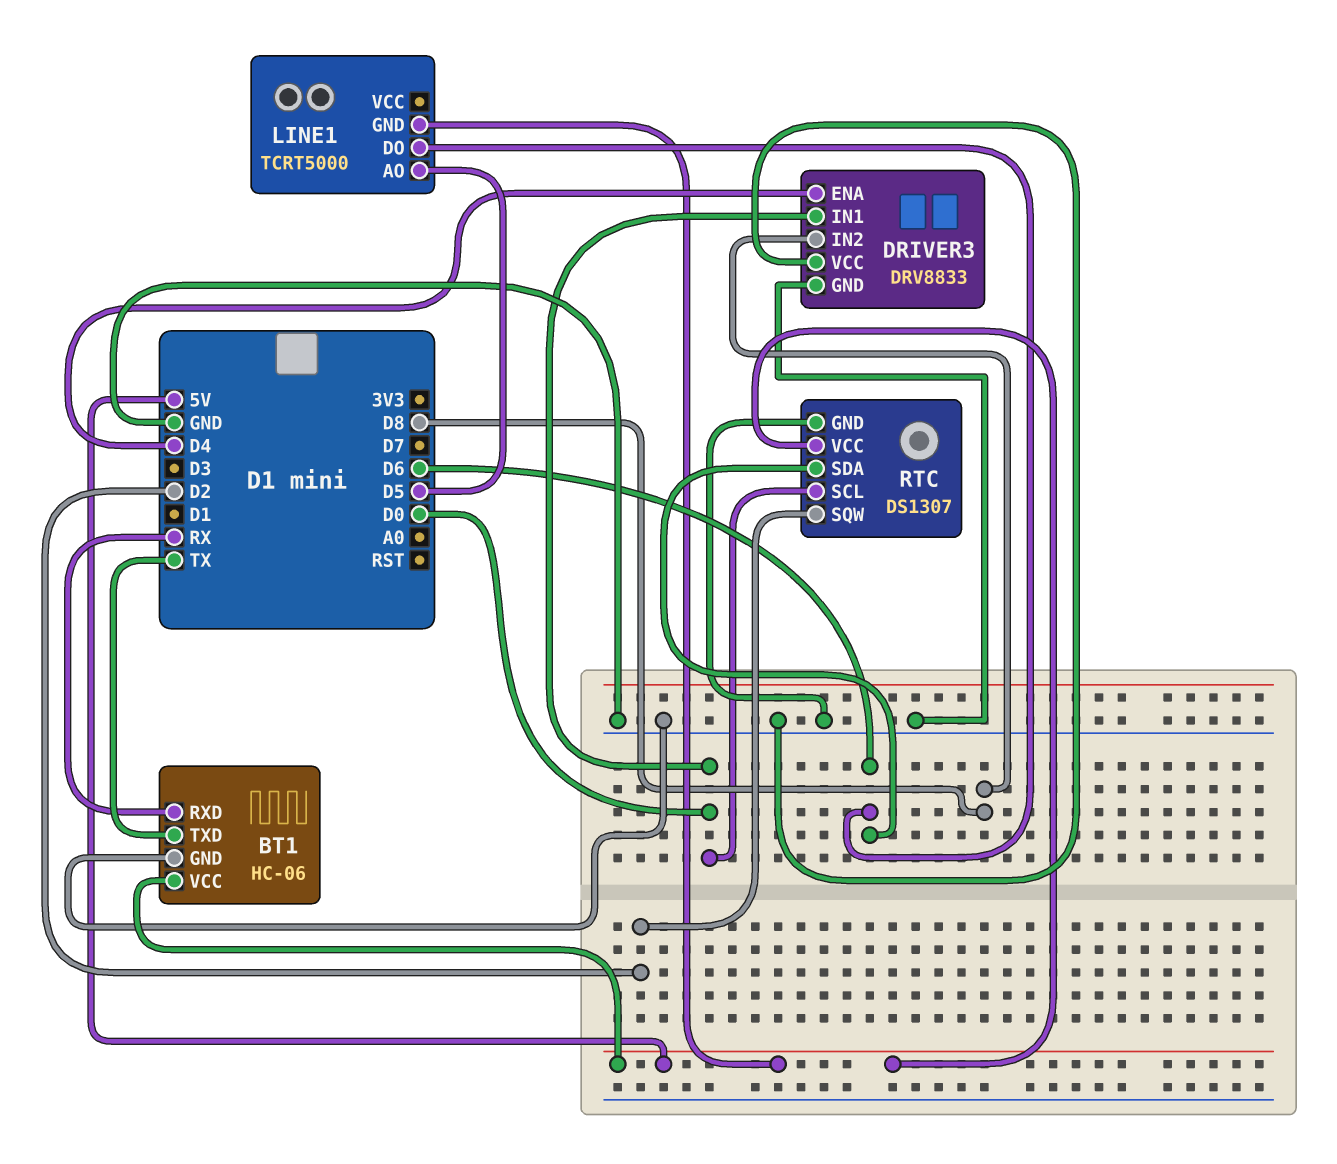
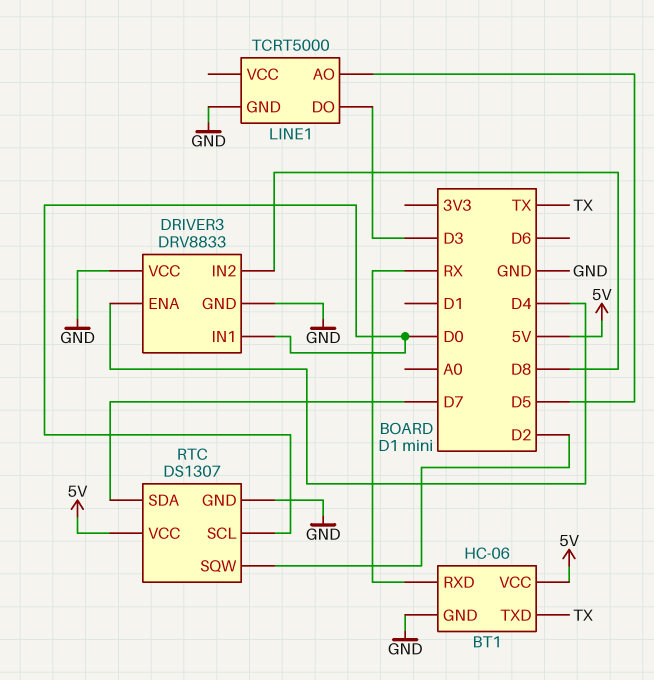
LINE1 pin DO: D6 -> D3
LINE1 pin GND: 5V -> GND
RTC pin SDA: D6 -> D7

